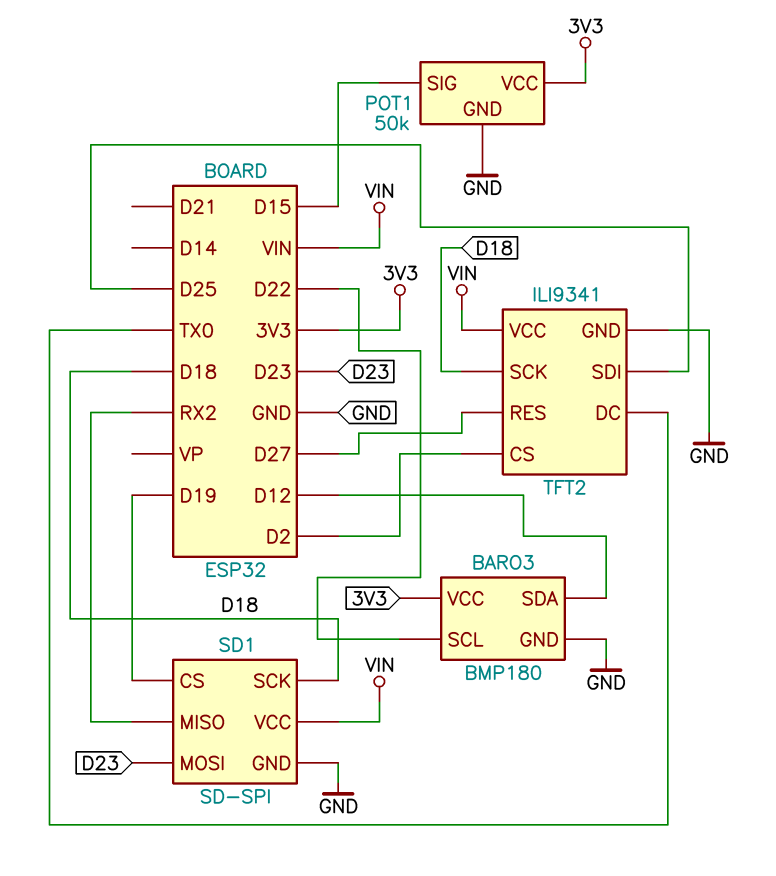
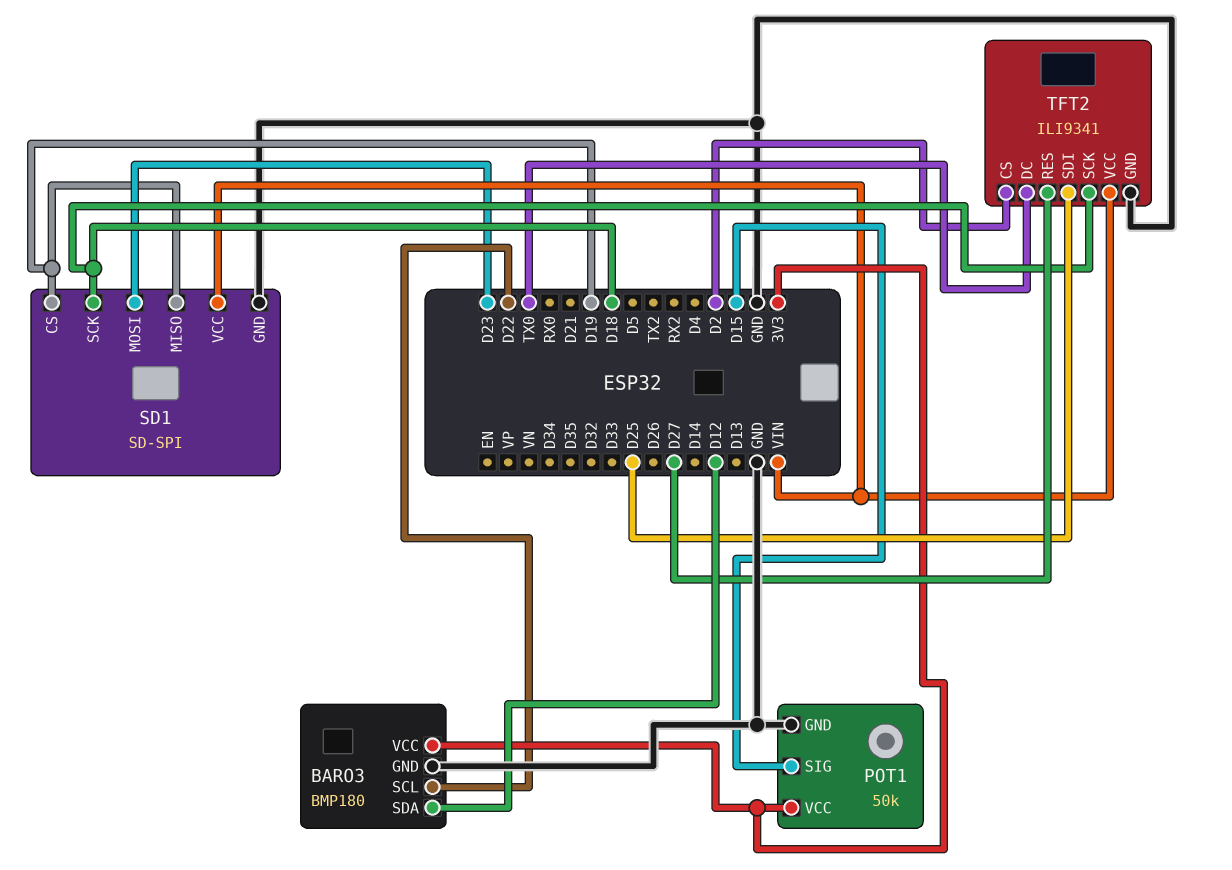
SD1 pin MISO: RX2 -> D19

